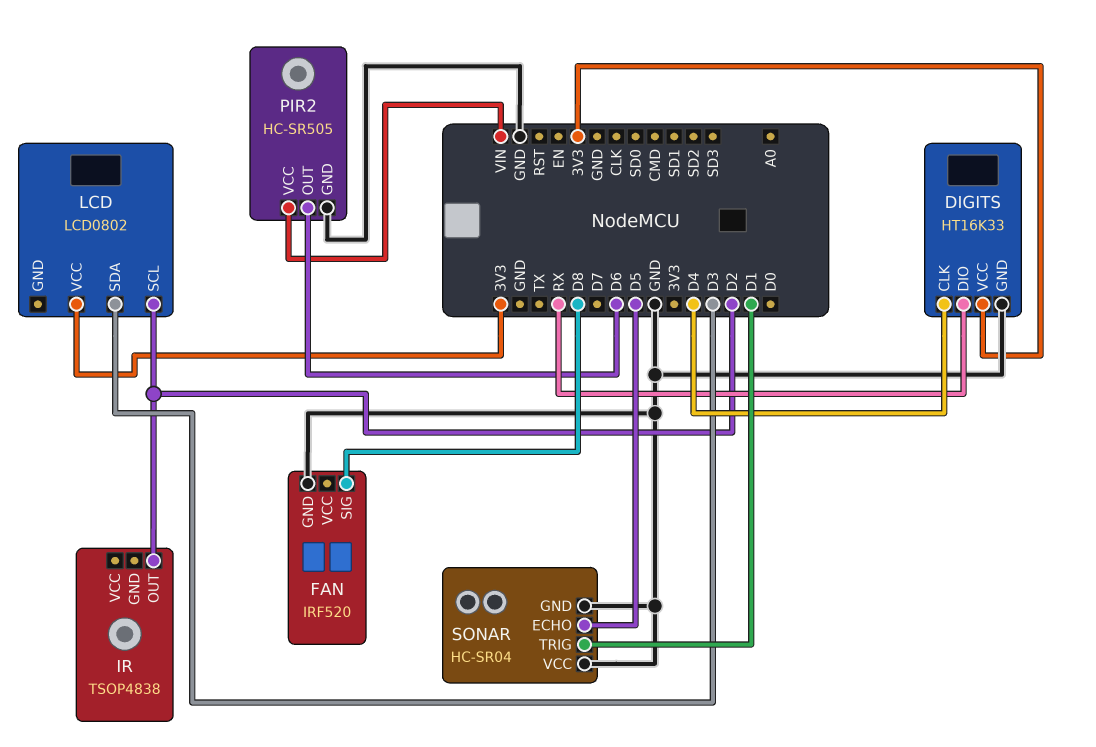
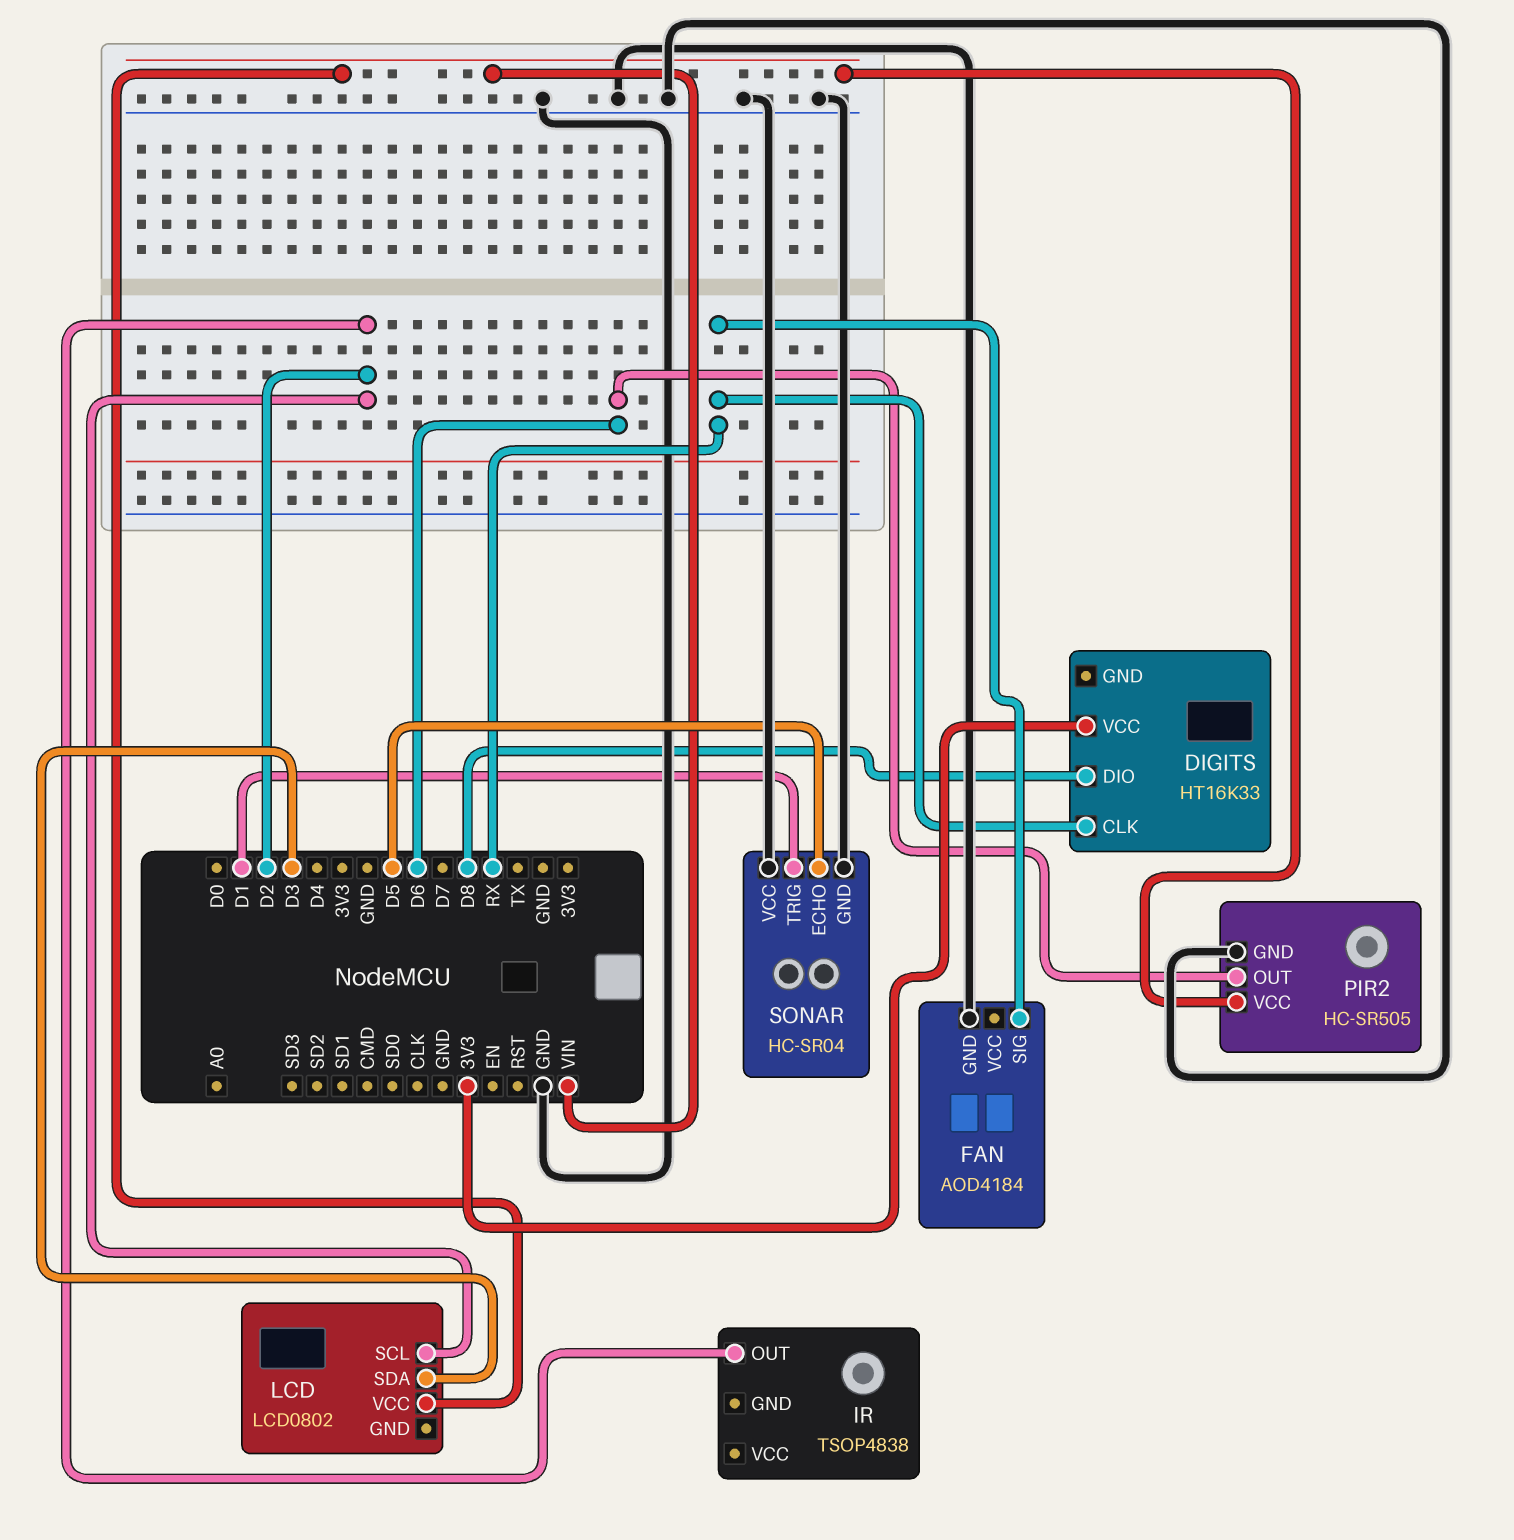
DIGITS pin CLK: D4 -> RX
DIGITS pin DIO: RX -> D8
DIGITS pin GND: GND -> none
FAN: IRF520 -> AOD4184
FAN pin SIG: D8 -> RX
LCD pin VCC: 3V3 -> VIN

